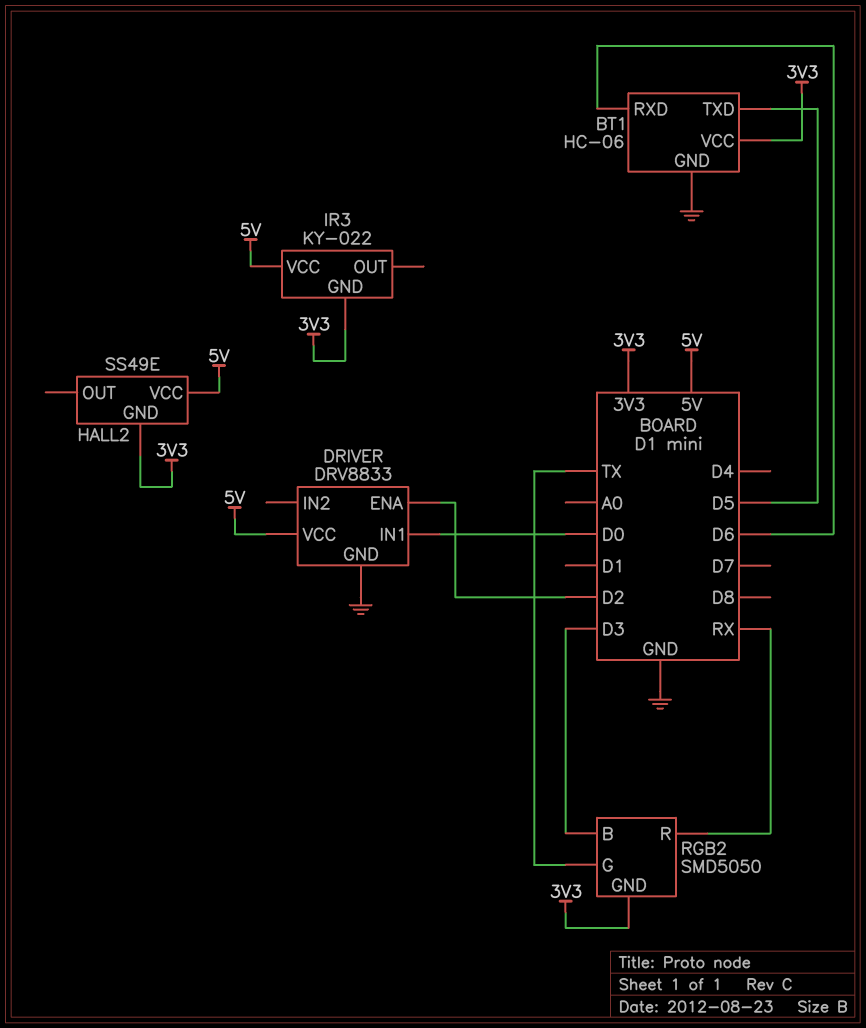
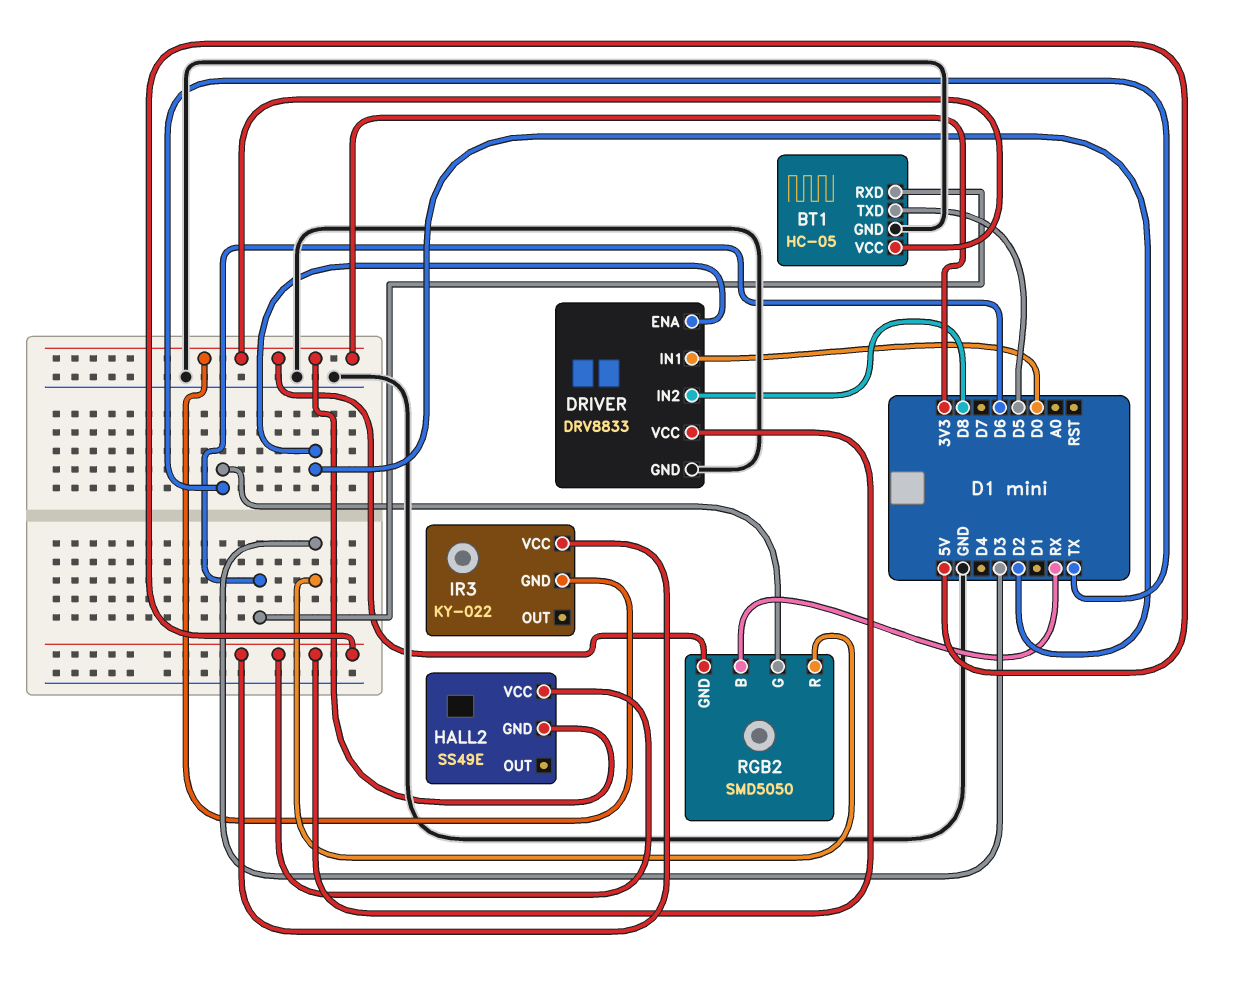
BT1: HC-06 -> HC-05
DRIVER pin IN2: none -> D8
RGB2 pin B: D3 -> RX
RGB2 pin R: RX -> D3

